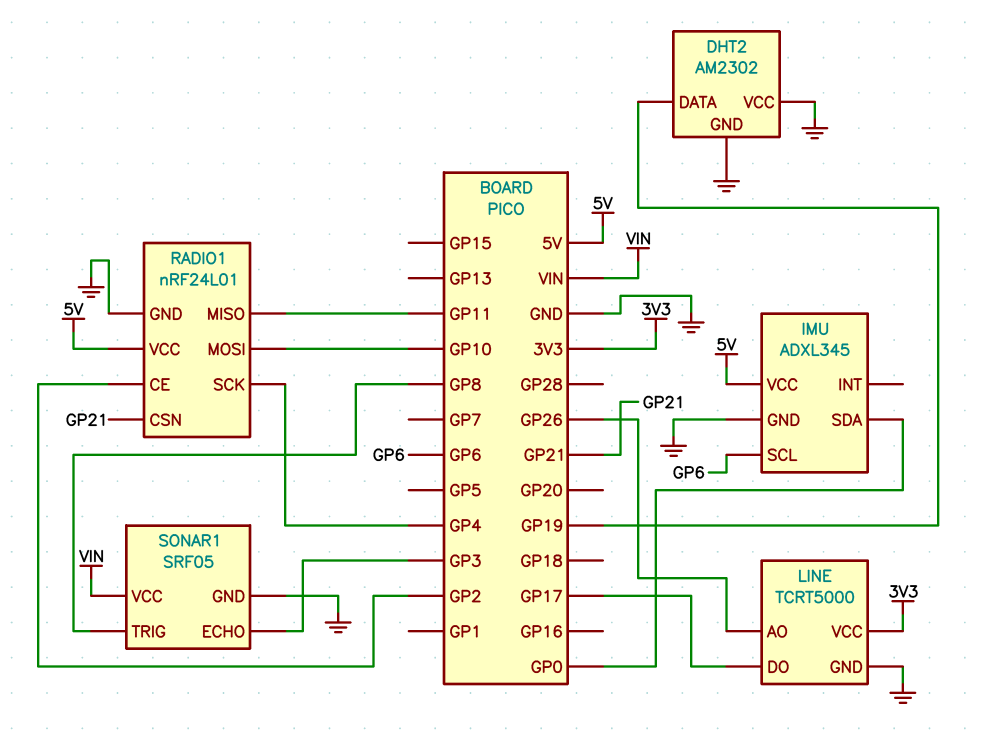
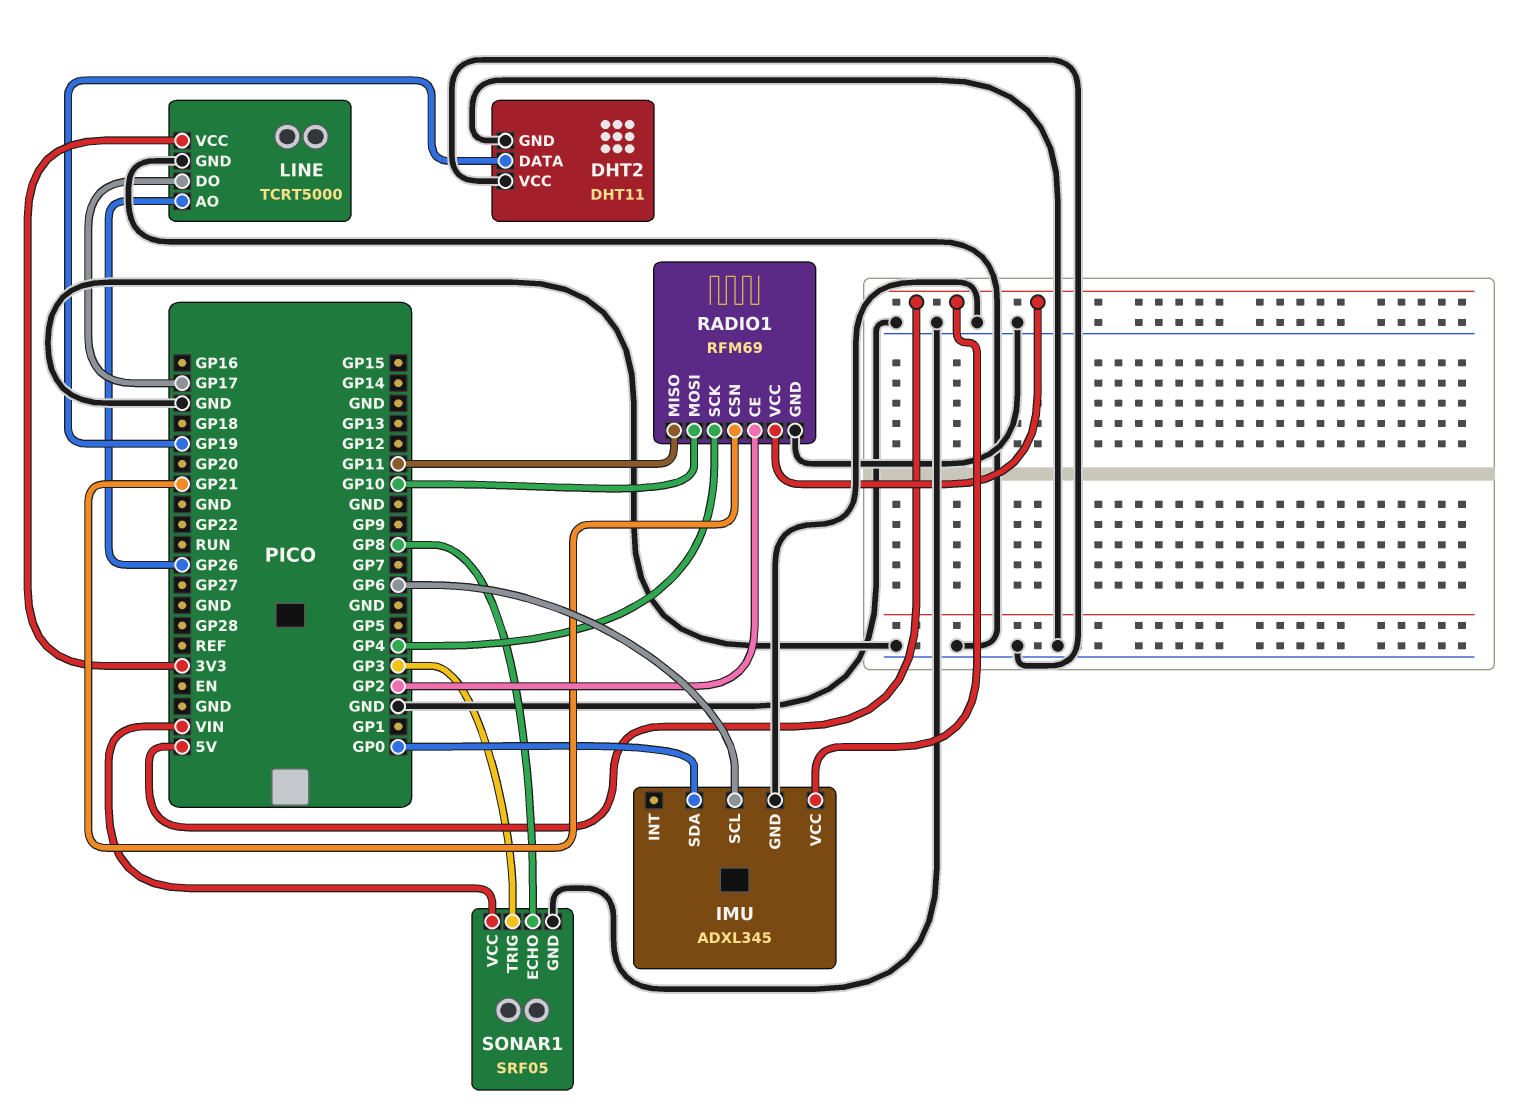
DHT2: AM2302 -> DHT11
RADIO1: nRF24L01 -> RFM69
SONAR1 pin ECHO: GP3 -> GP8
SONAR1 pin TRIG: GP8 -> GP3

